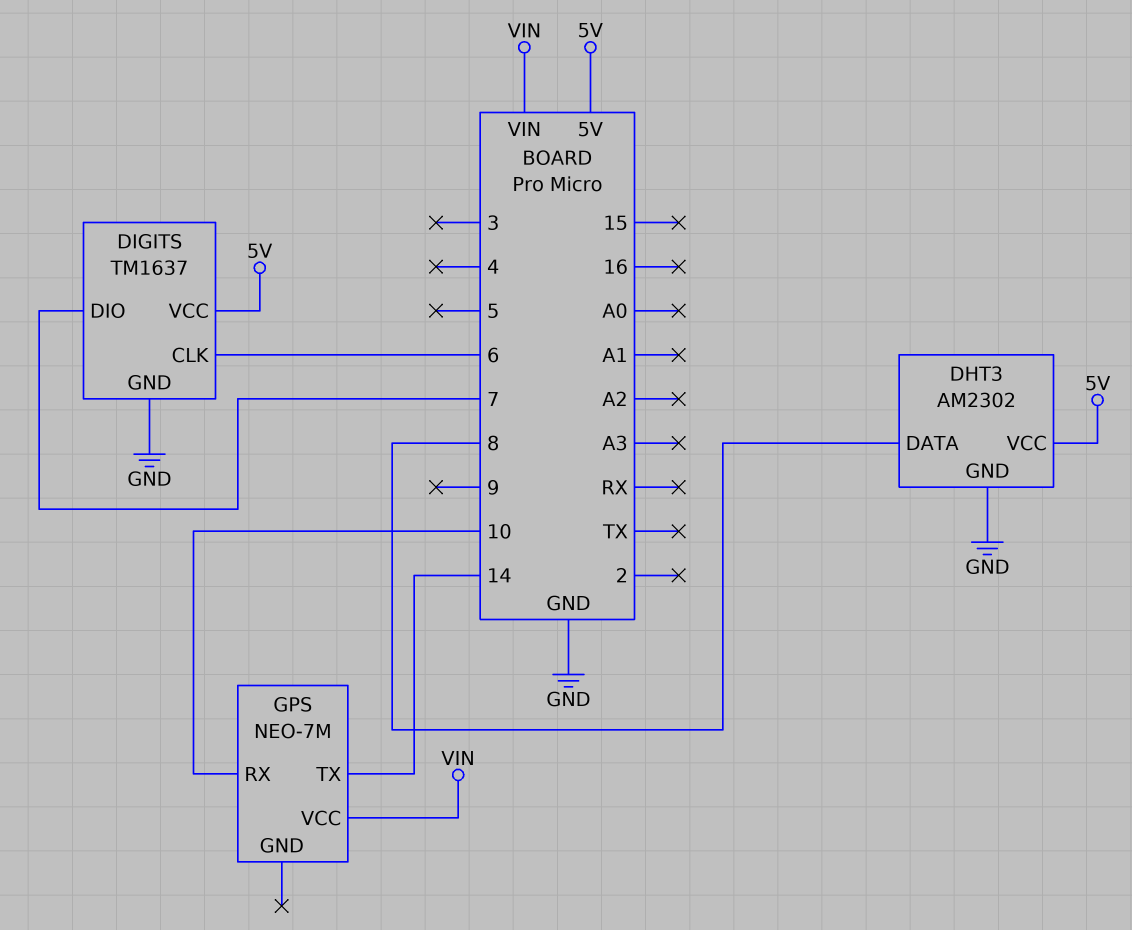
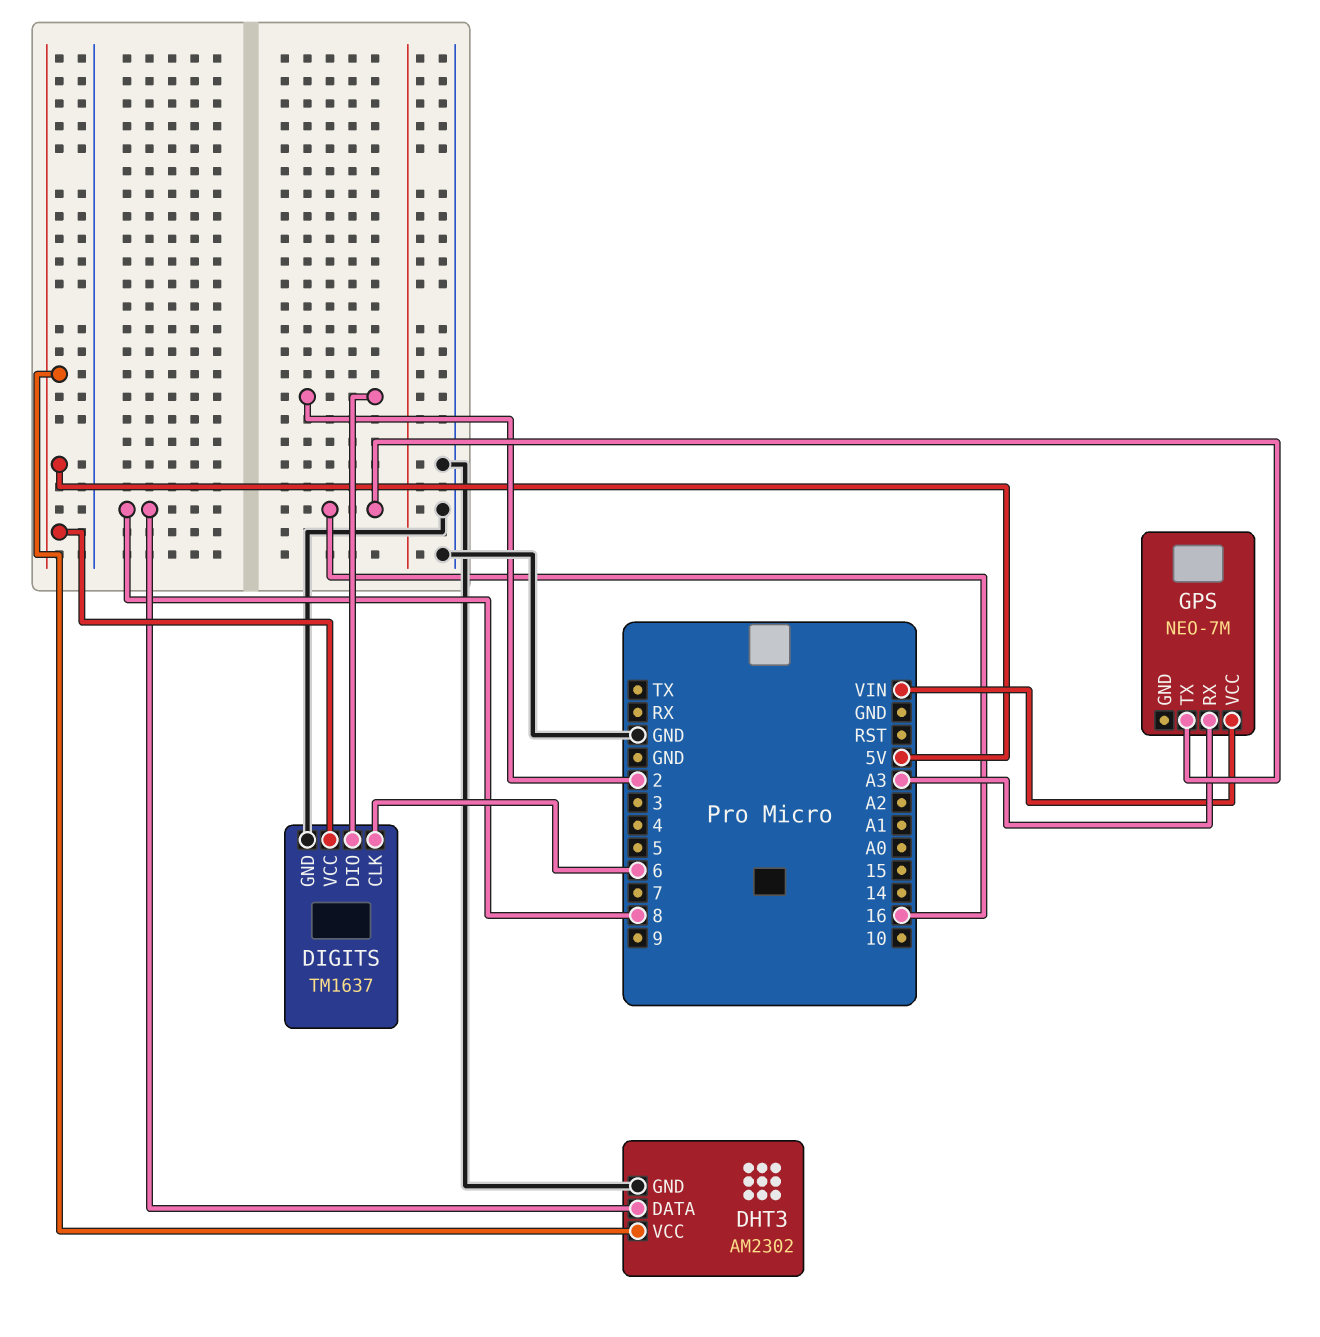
DIGITS pin DIO: 7 -> 2
GPS pin RX: 10 -> A3
GPS pin TX: 14 -> 16

